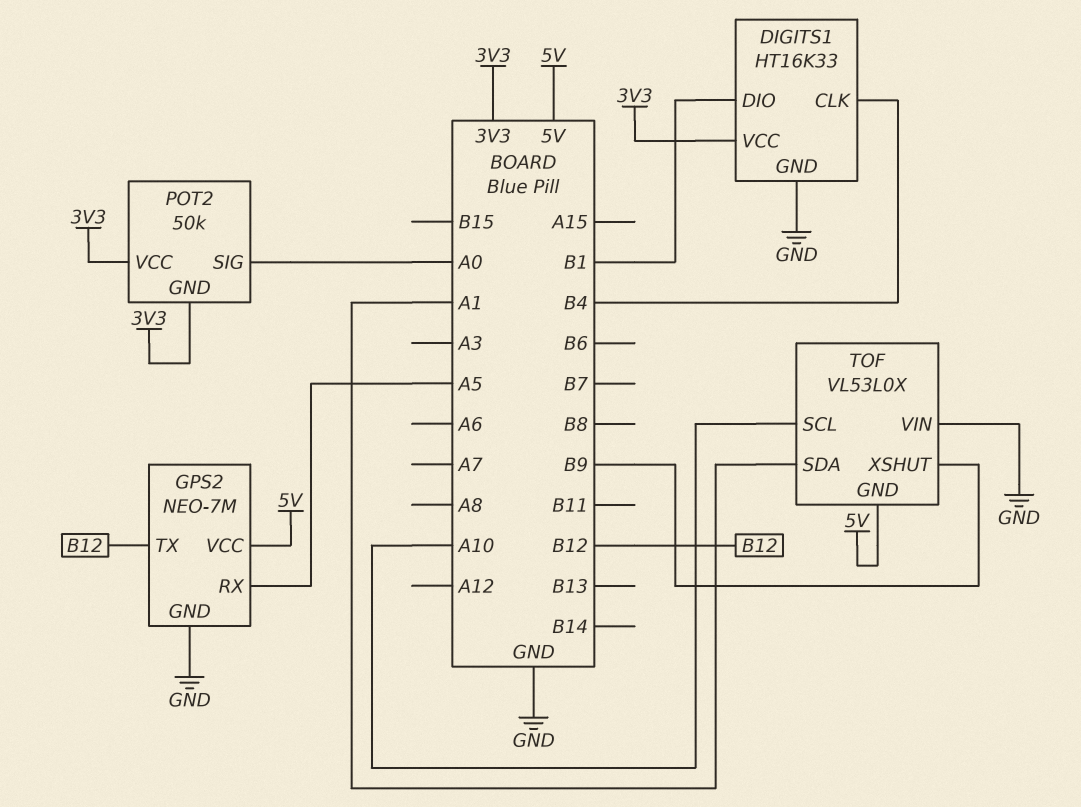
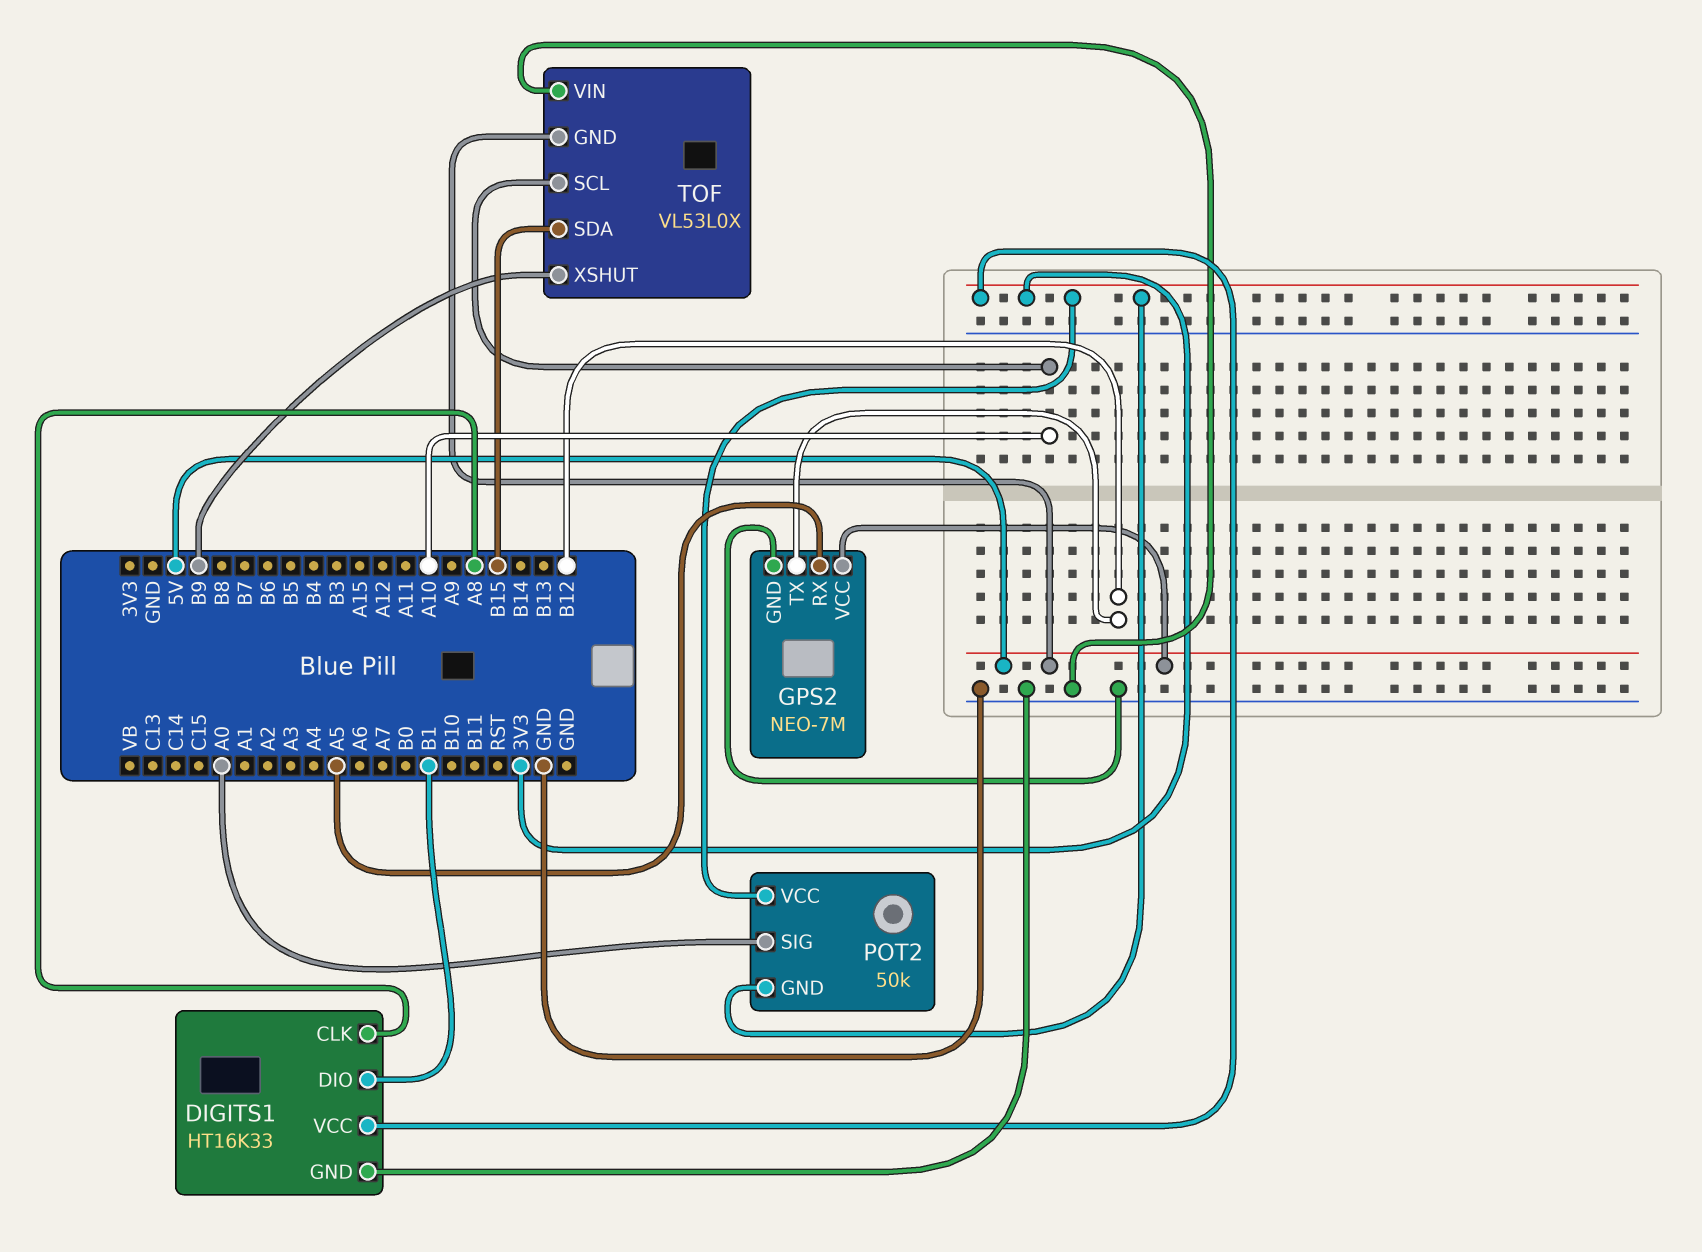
DIGITS1 pin CLK: B4 -> A8
TOF pin SDA: A1 -> B15

